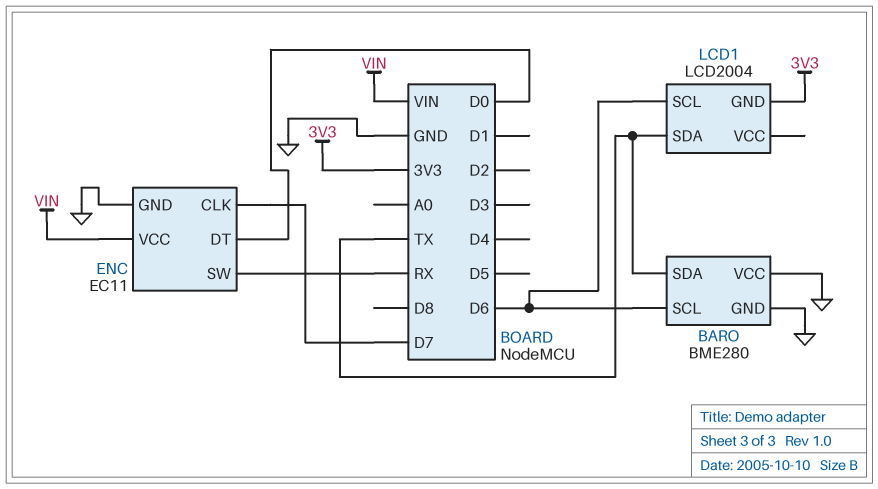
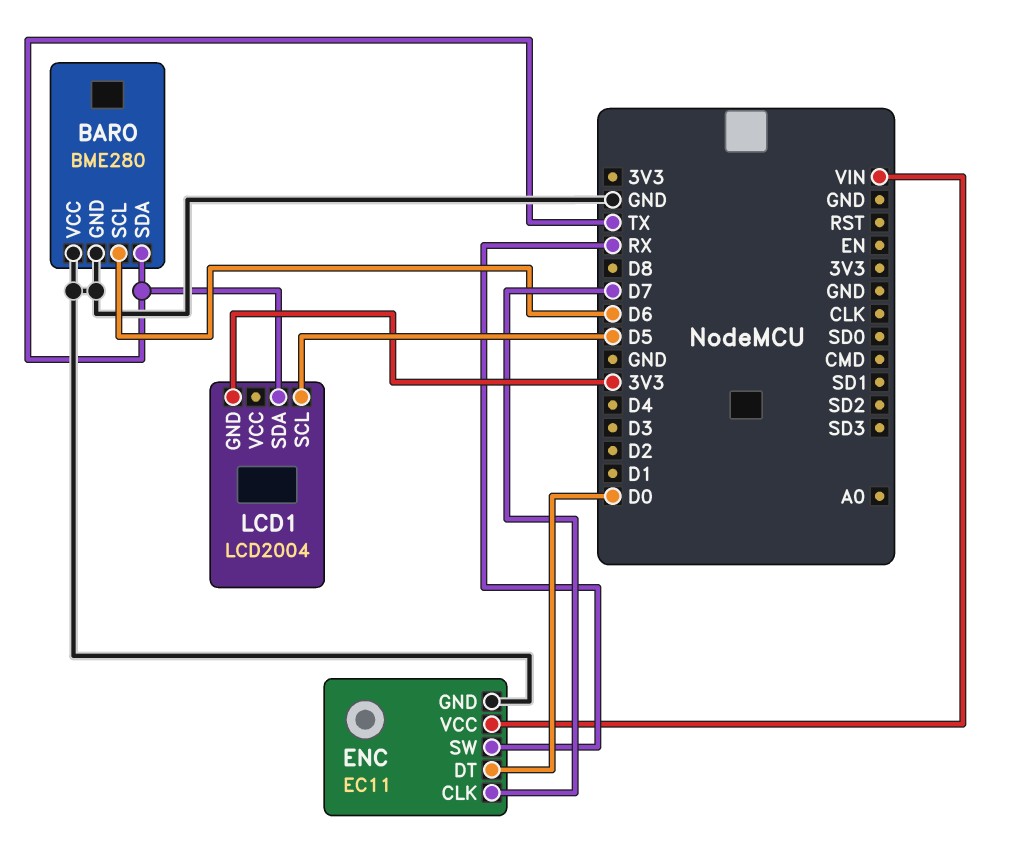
LCD1 pin SCL: D6 -> D5

